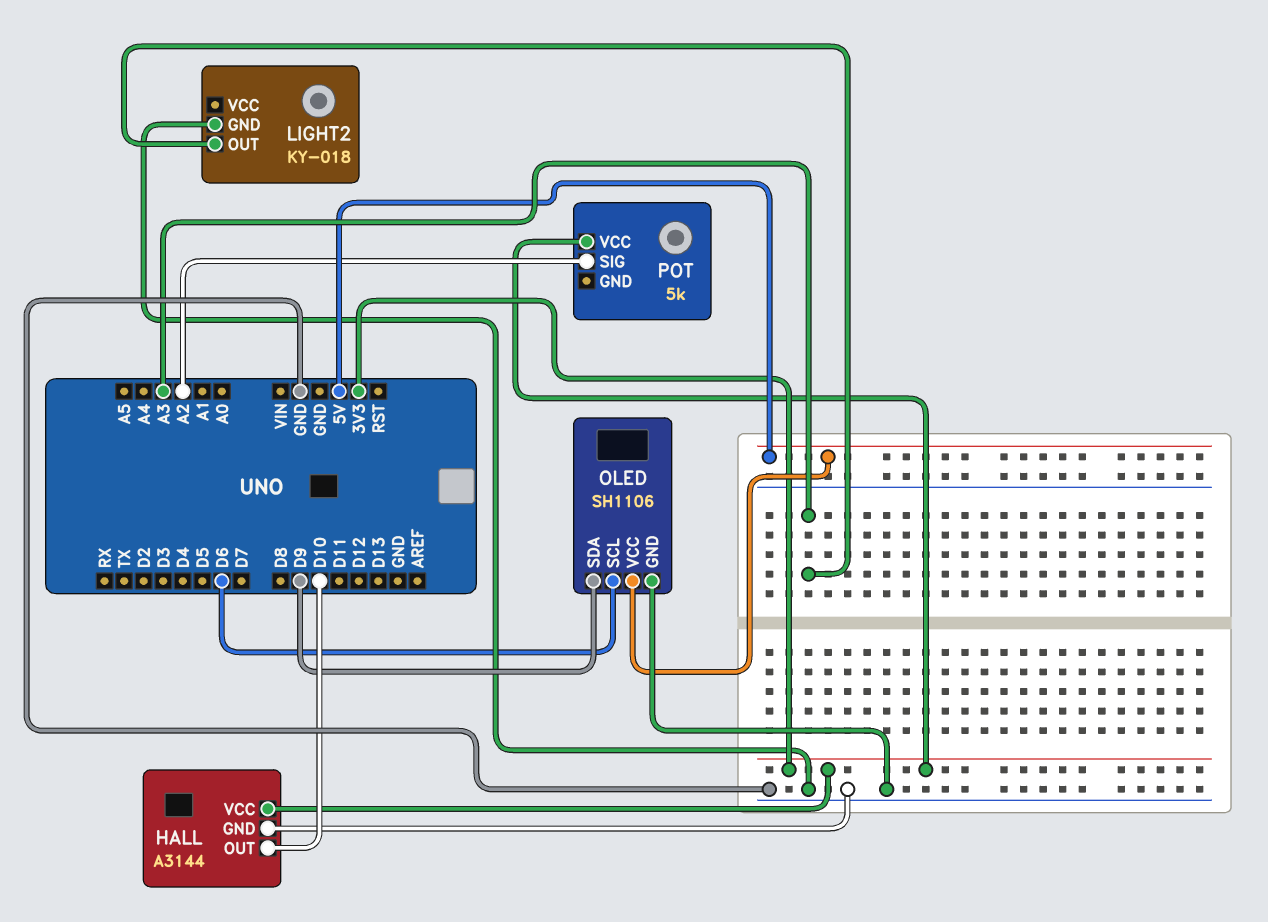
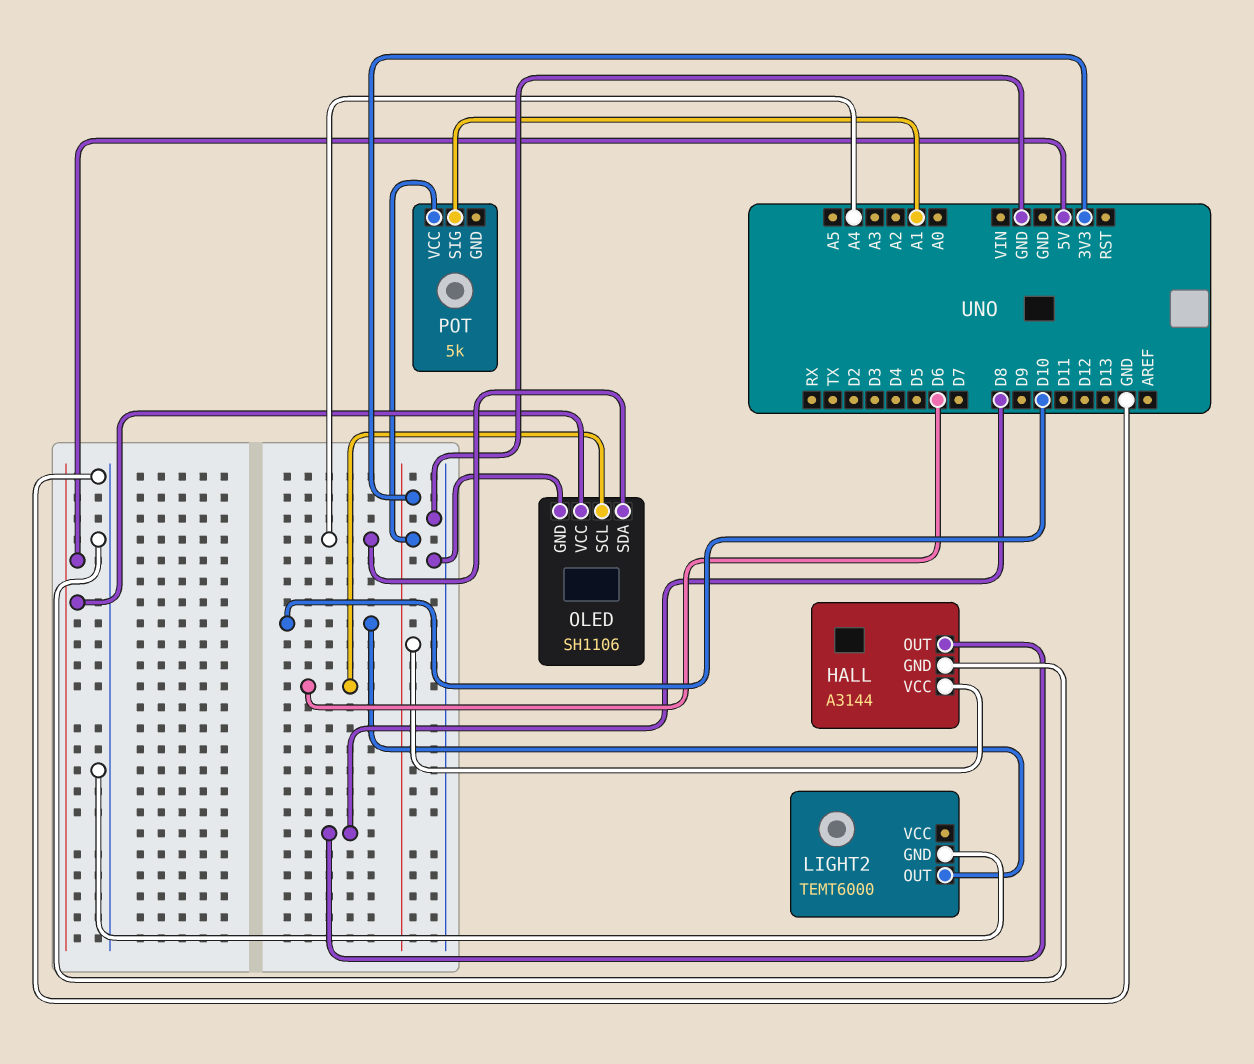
HALL pin OUT: D10 -> D8
LIGHT2: KY-018 -> TEMT6000
LIGHT2 pin OUT: A3 -> D10
OLED pin SDA: D9 -> A4
POT pin SIG: A2 -> A1

